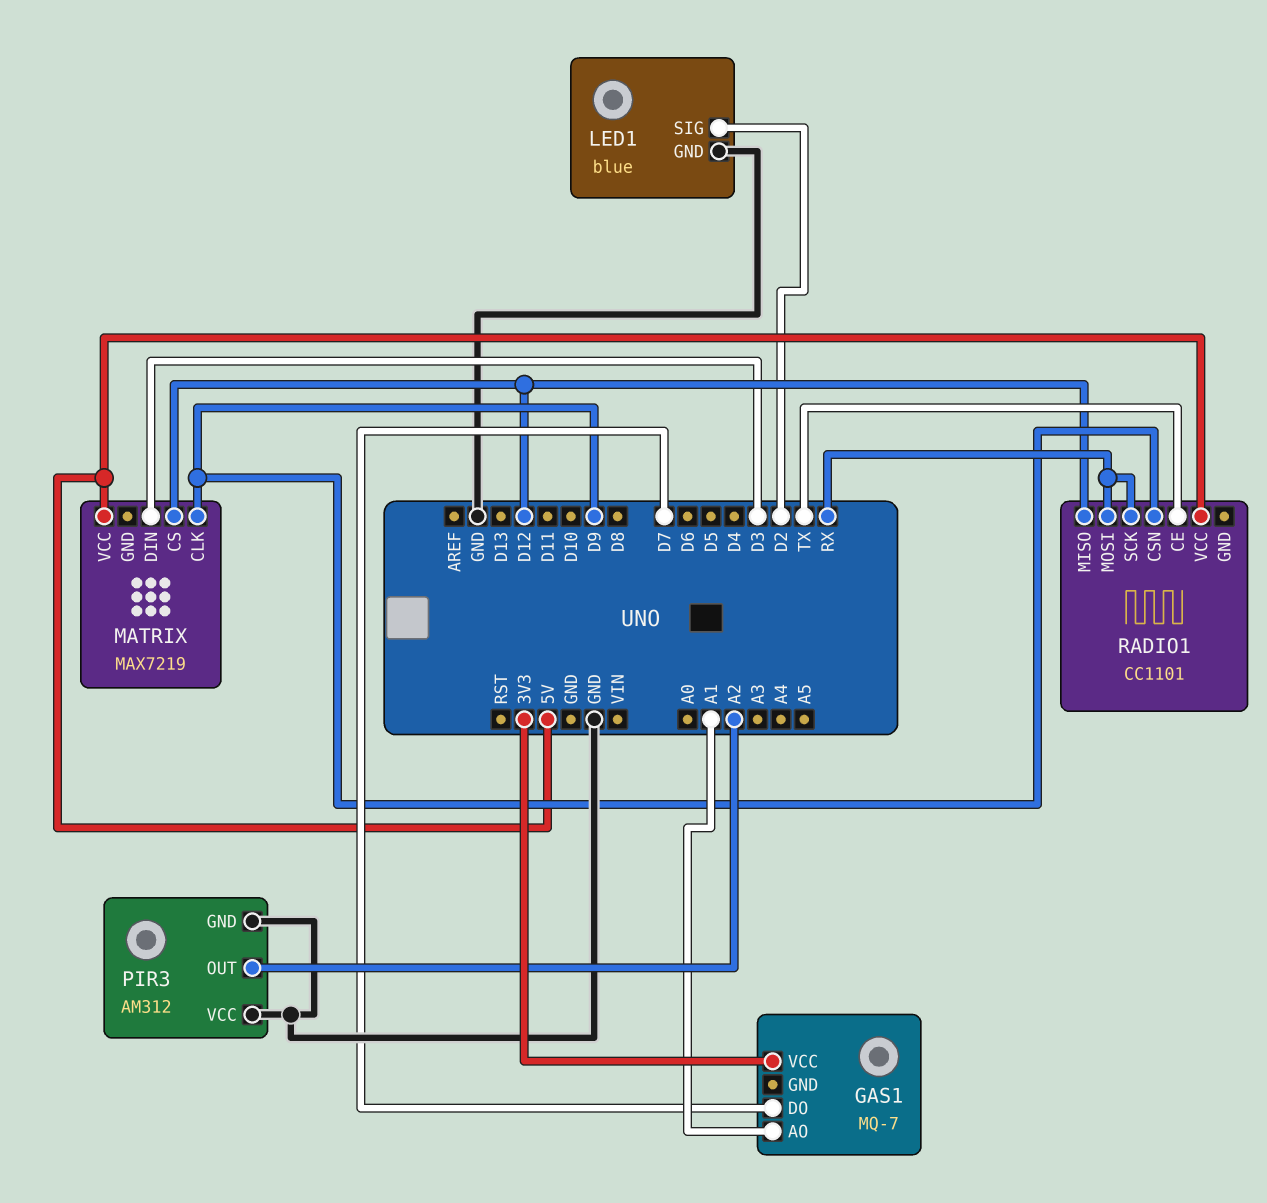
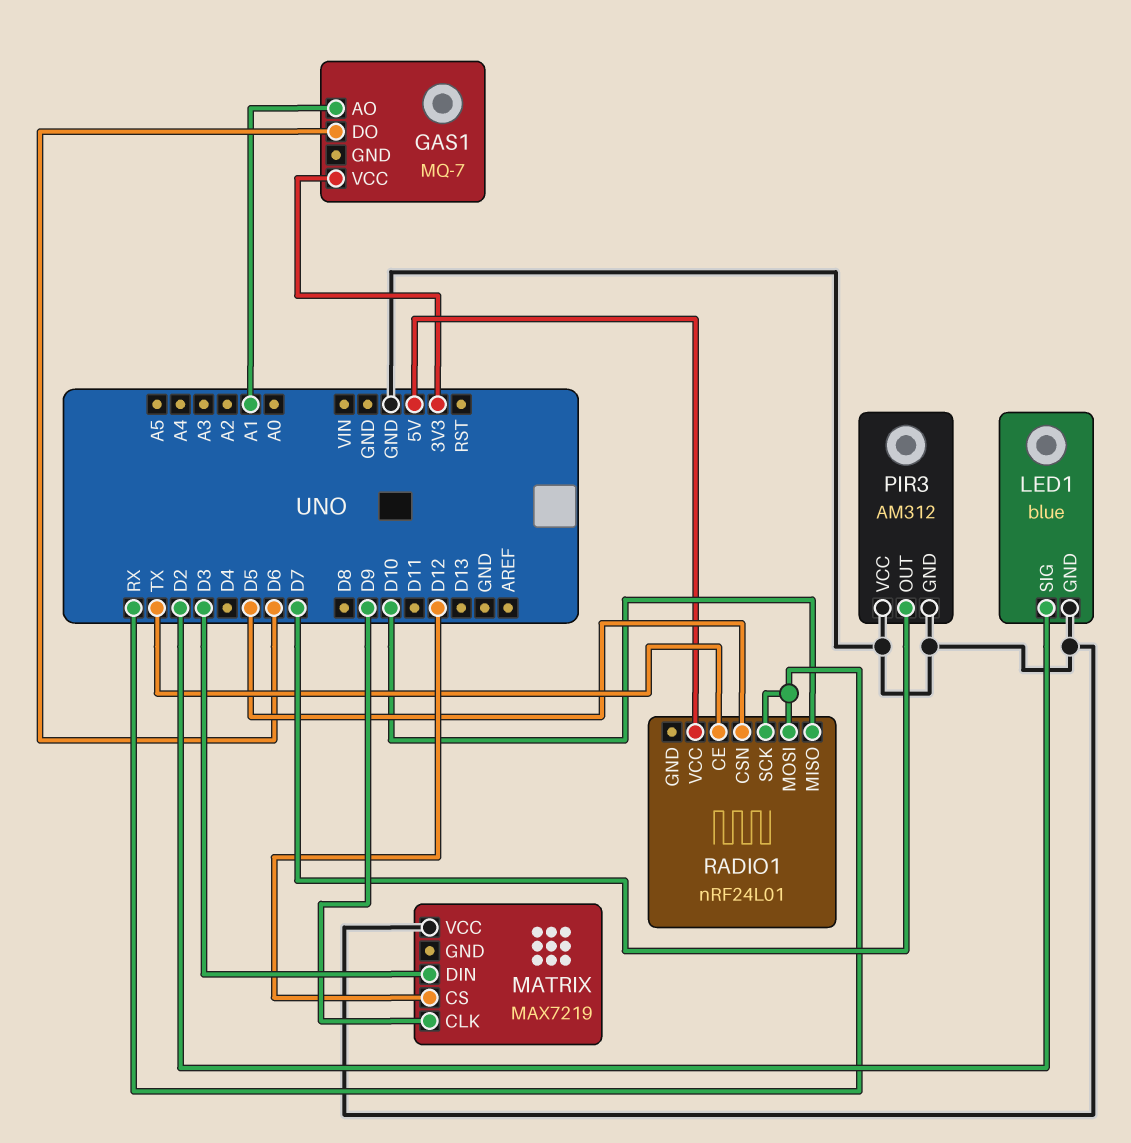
GAS1 pin DO: D7 -> D6
MATRIX pin VCC: 5V -> GND
PIR3 pin OUT: A2 -> D7
RADIO1: CC1101 -> nRF24L01
RADIO1 pin CSN: D9 -> D5
RADIO1 pin MISO: D12 -> D10

